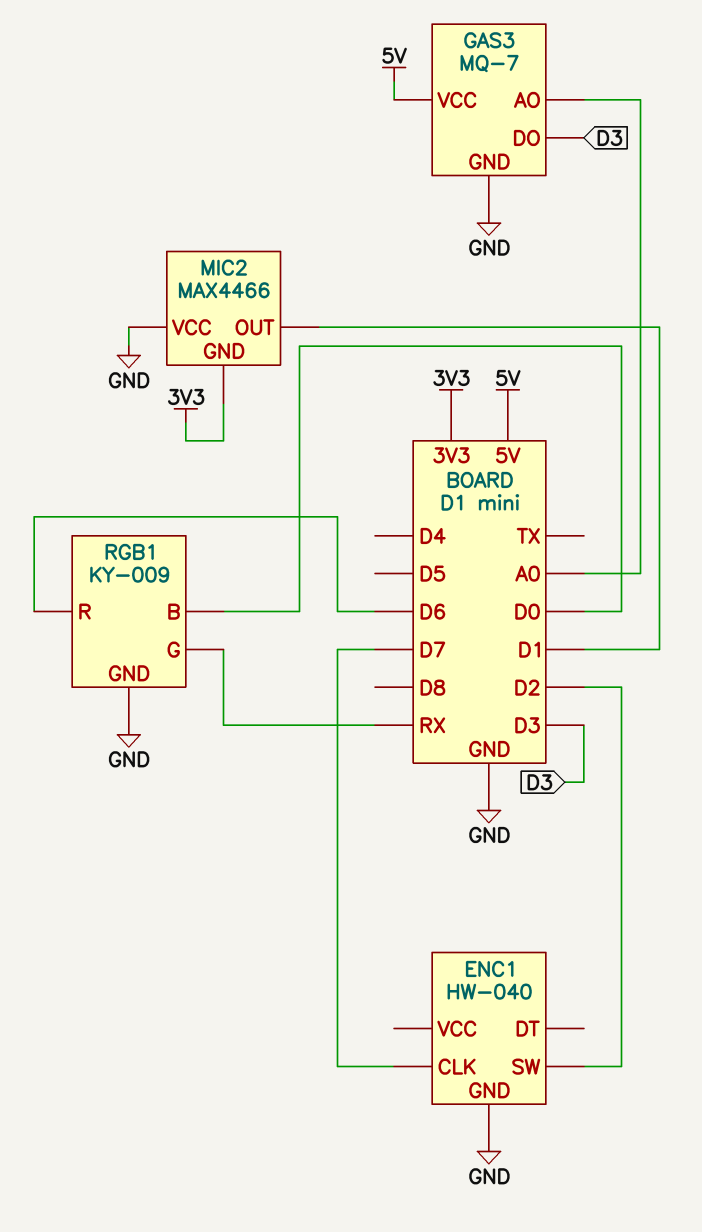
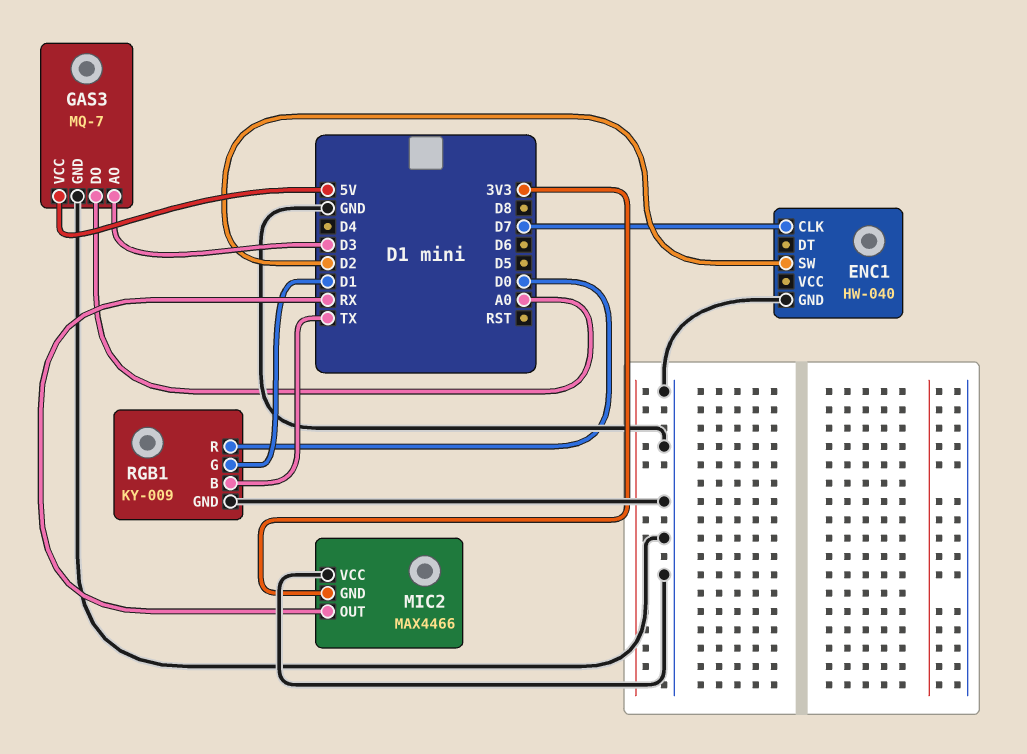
GAS3 pin AO: A0 -> D3
GAS3 pin DO: D3 -> A0
MIC2 pin OUT: D1 -> RX
RGB1 pin B: D0 -> TX
RGB1 pin G: RX -> D1
RGB1 pin R: D6 -> D0

